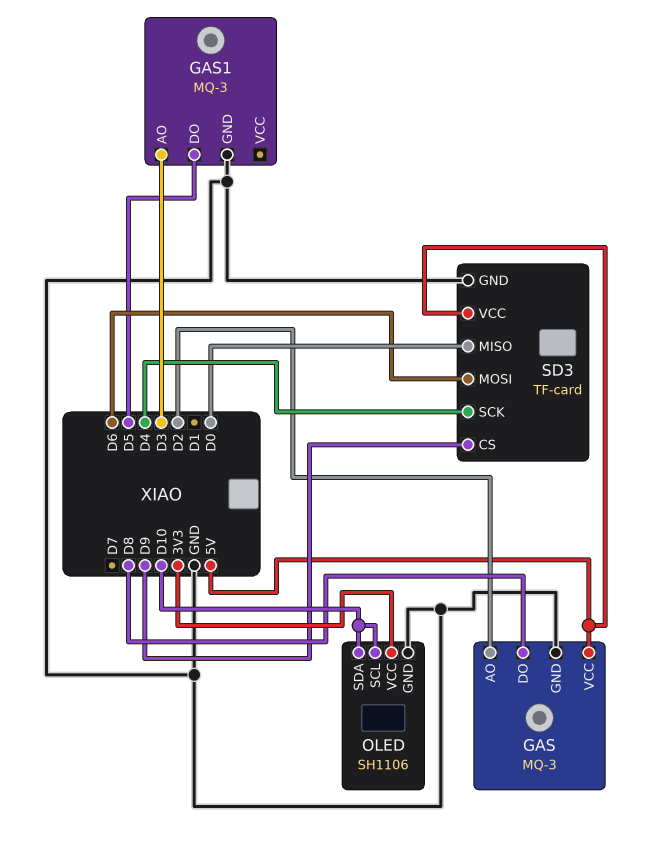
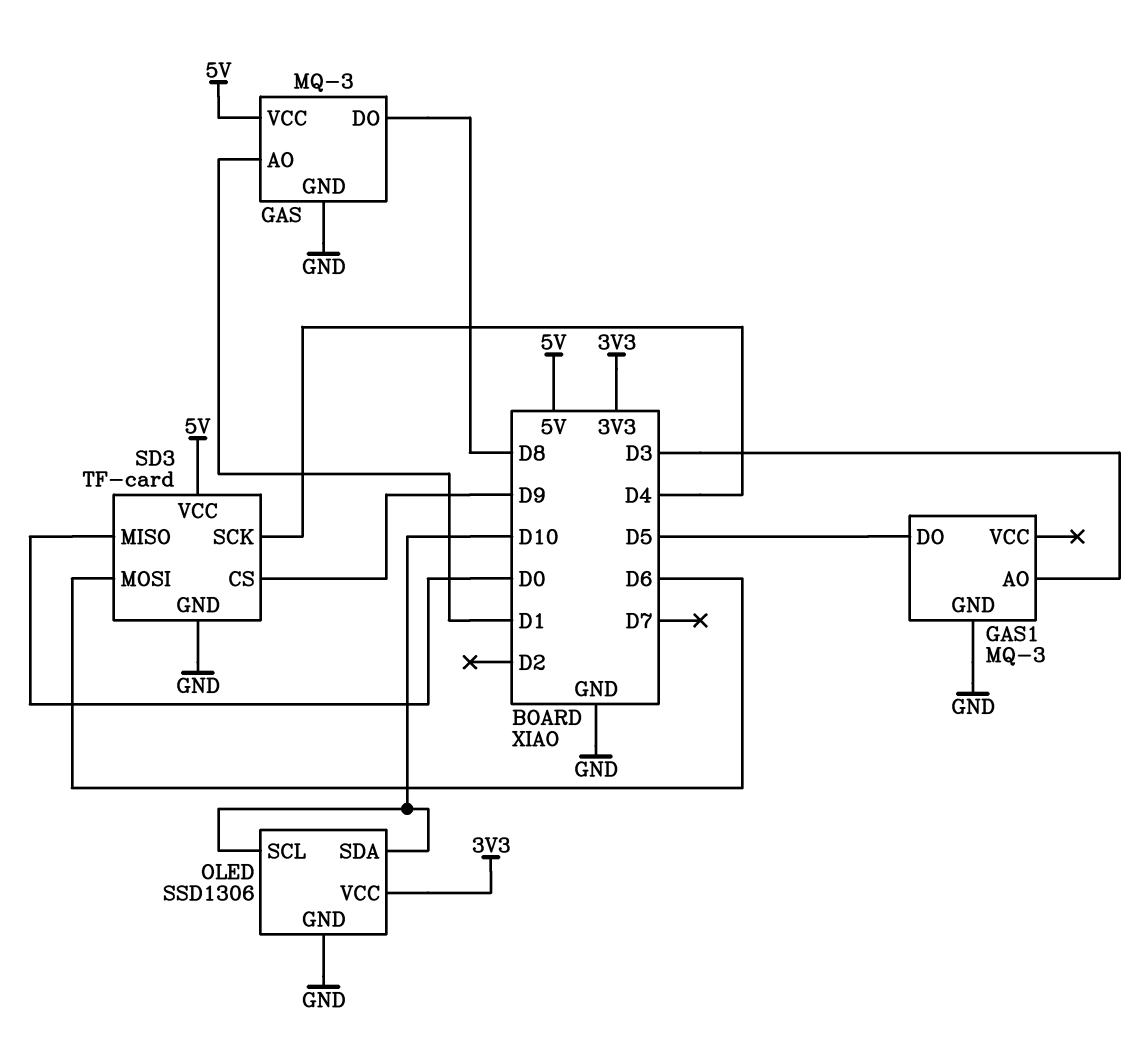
GAS pin AO: D2 -> D1
OLED: SH1106 -> SSD1306

